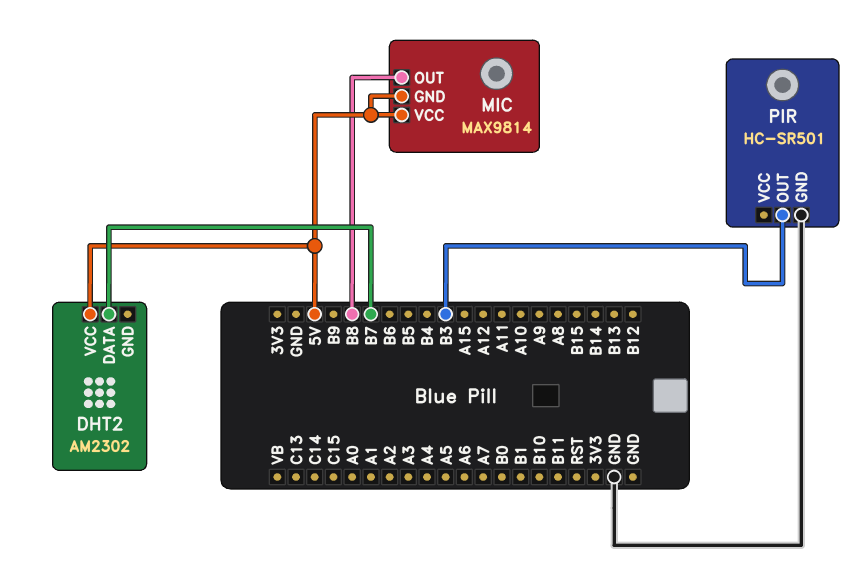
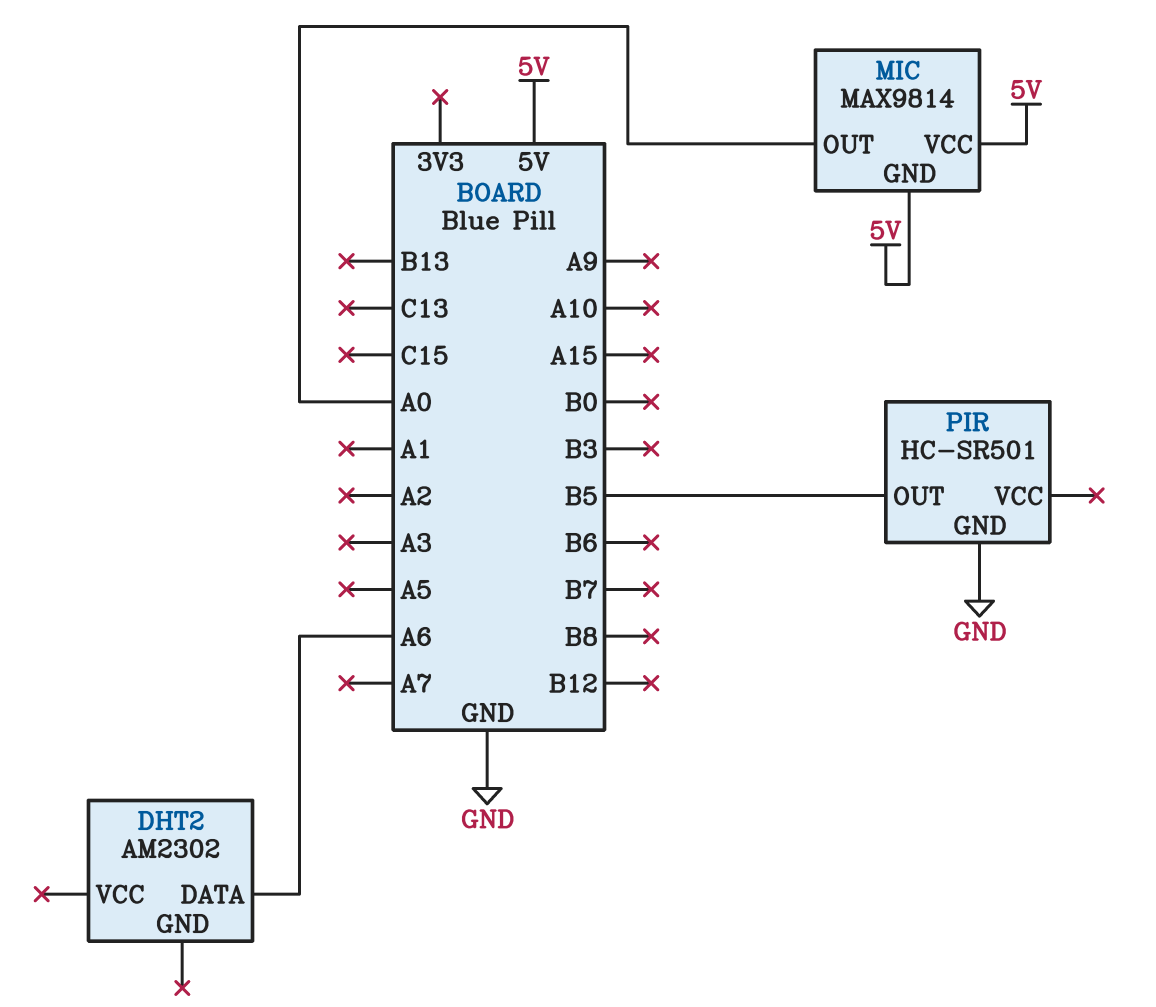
DHT2 pin DATA: B7 -> A6
DHT2 pin VCC: 5V -> none
MIC pin OUT: B8 -> A0
PIR pin OUT: B3 -> B5

